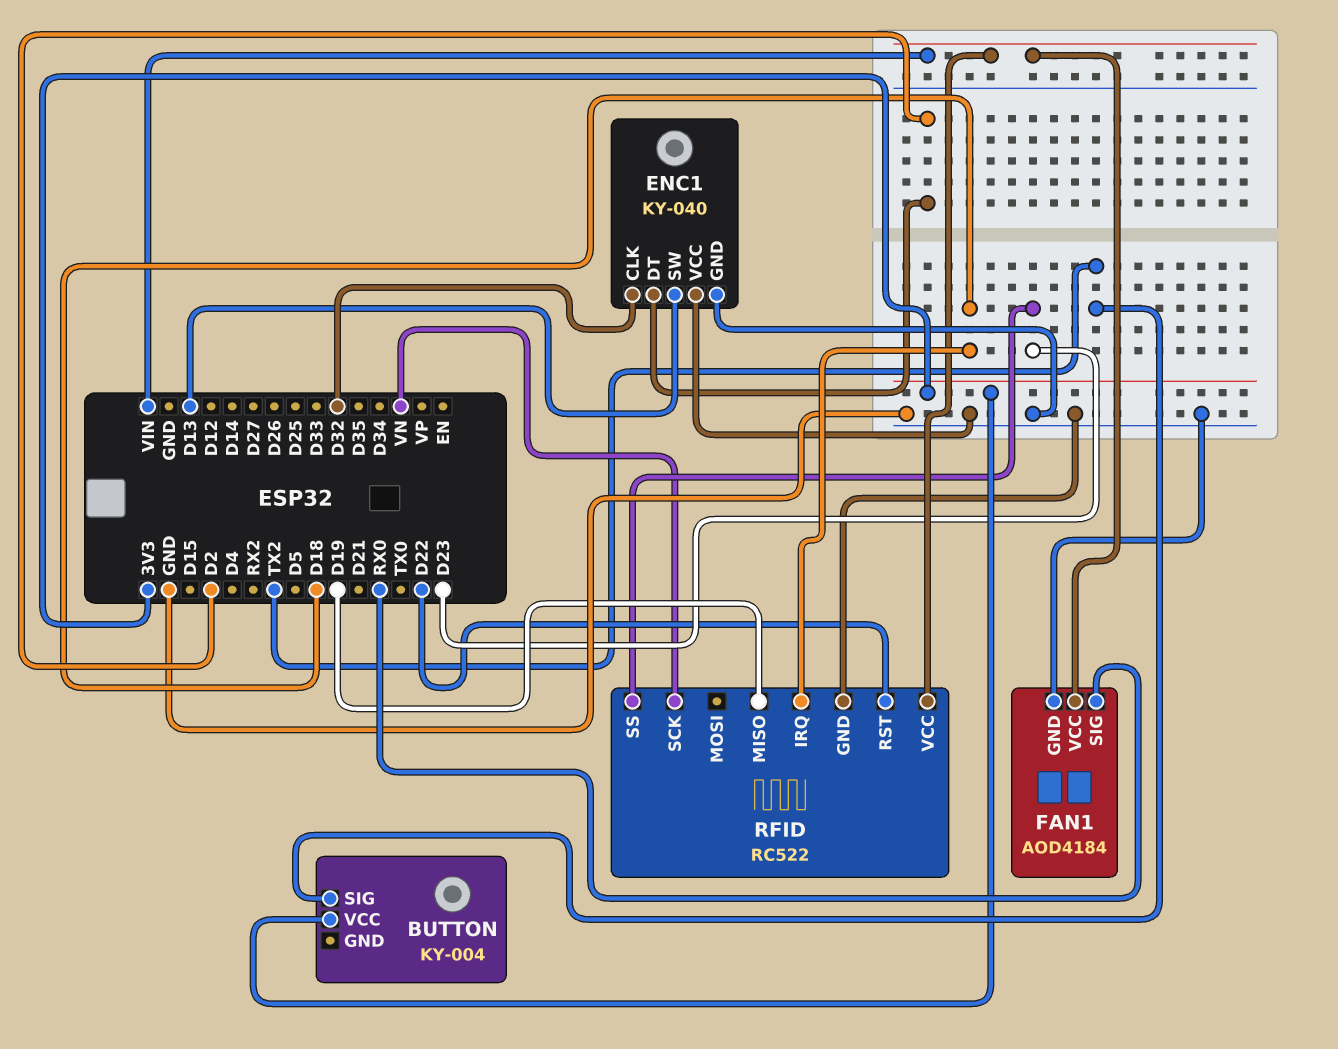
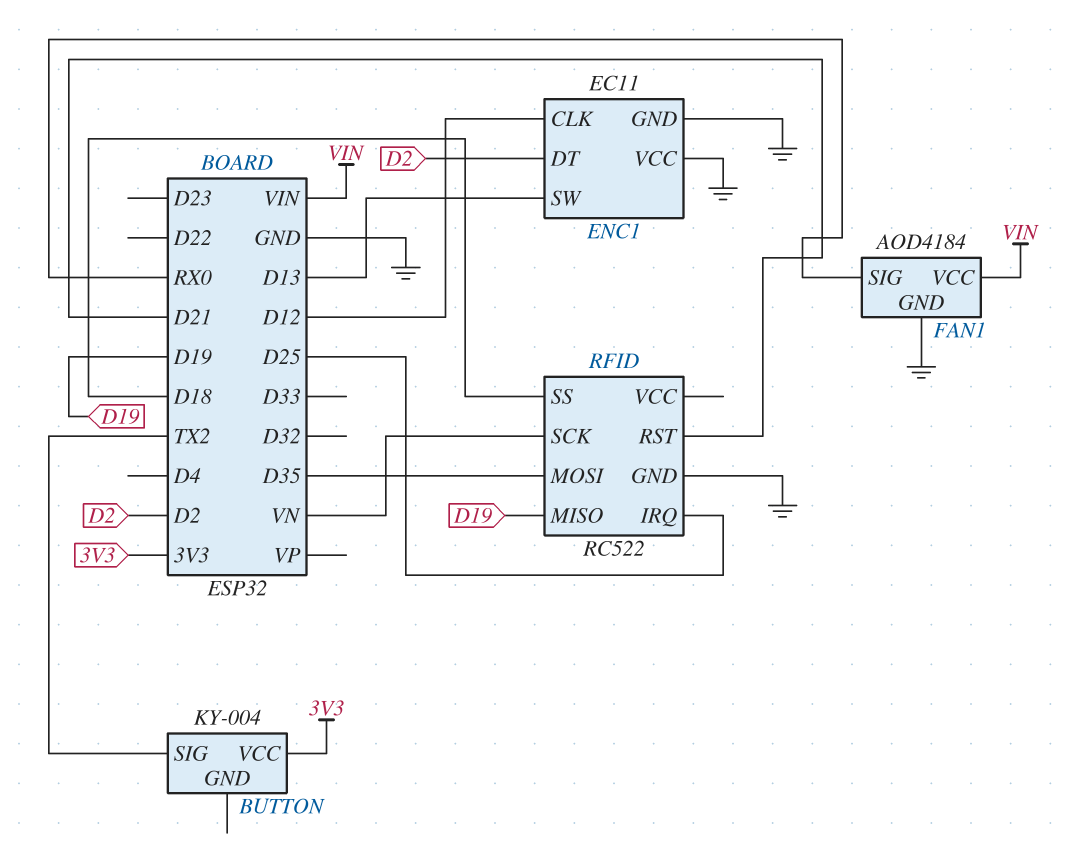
ENC1: KY-040 -> EC11
ENC1 pin CLK: D32 -> D12
RFID pin IRQ: D18 -> D25
RFID pin MOSI: none -> D35
RFID pin RST: D22 -> D21
RFID pin SS: D23 -> D18
RFID pin VCC: VIN -> none

